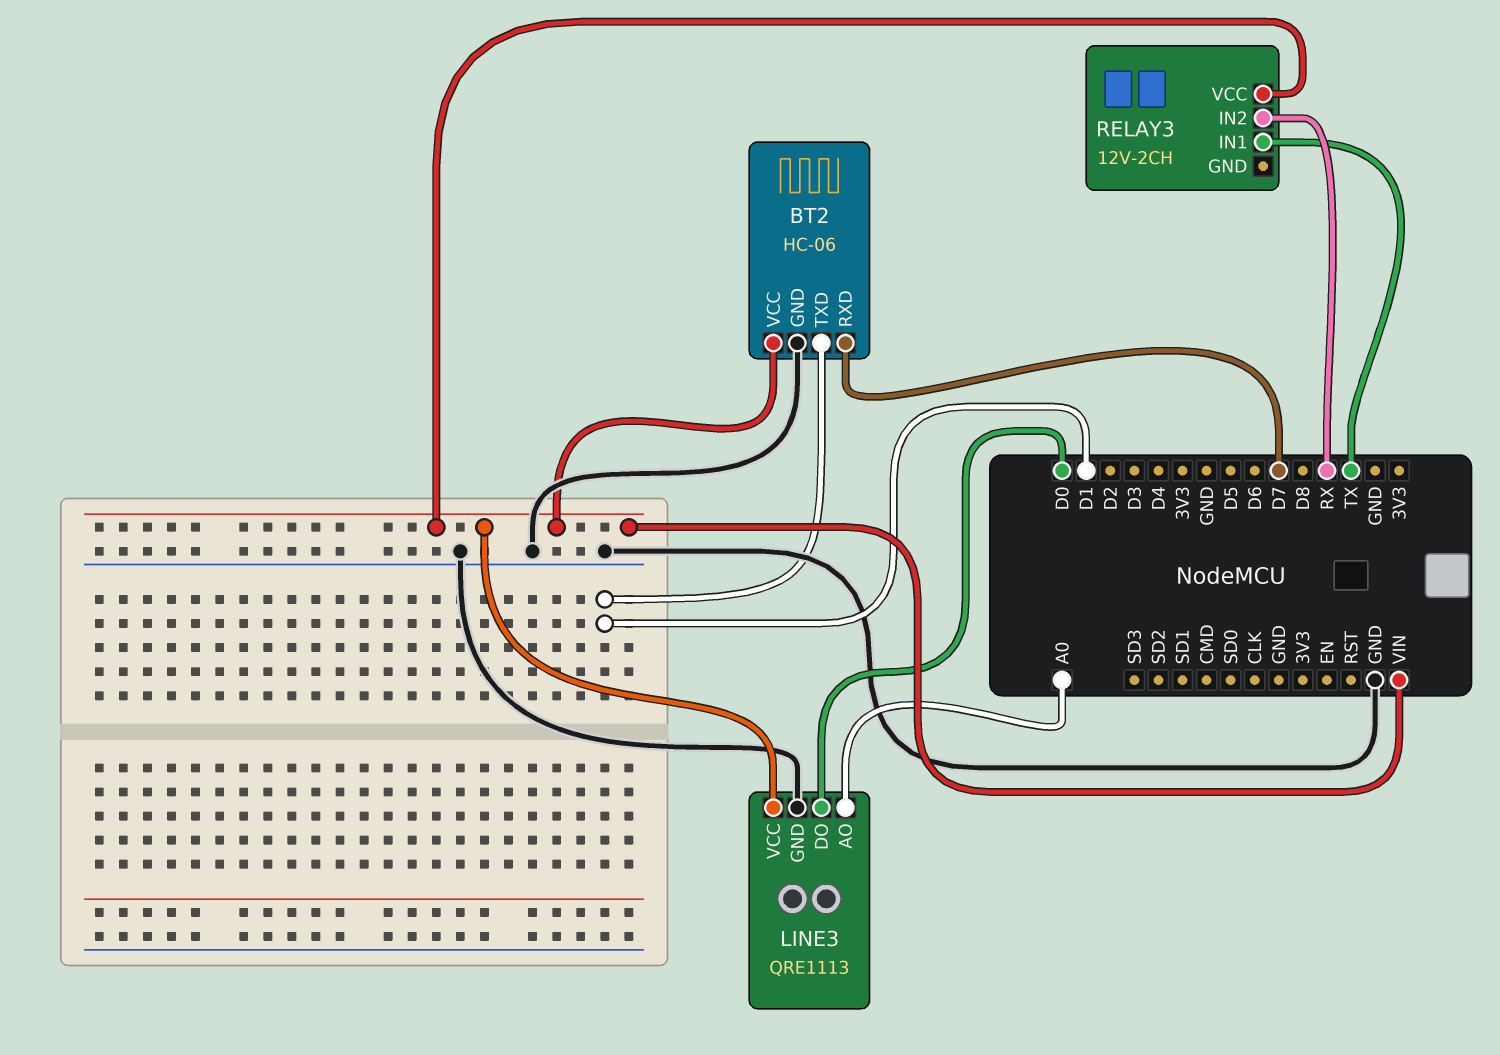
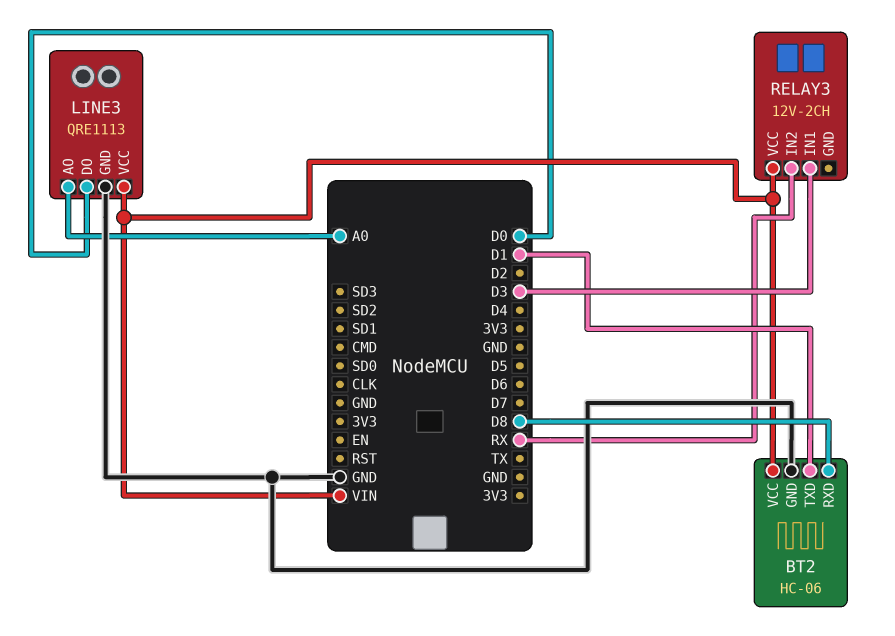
BT2 pin RXD: D7 -> D8
RELAY3 pin IN1: TX -> D3

